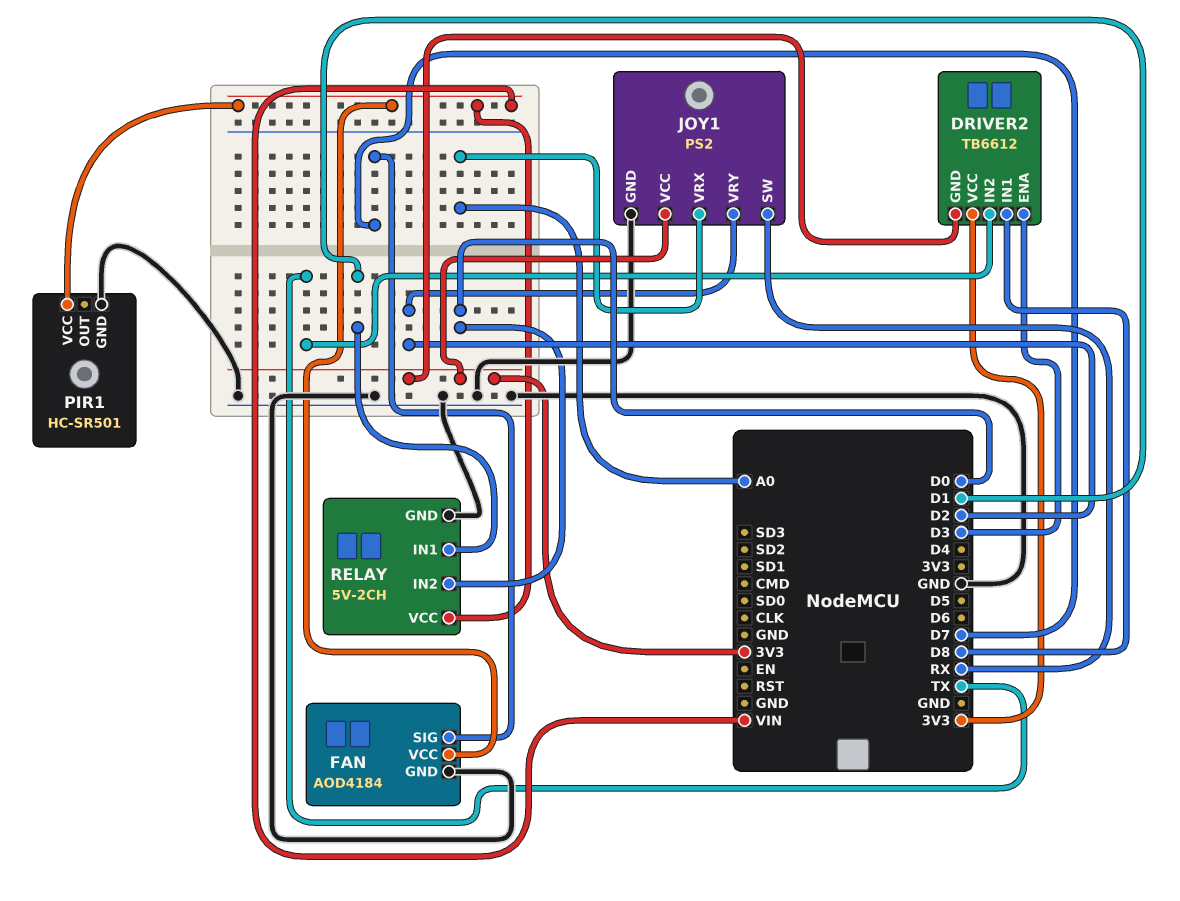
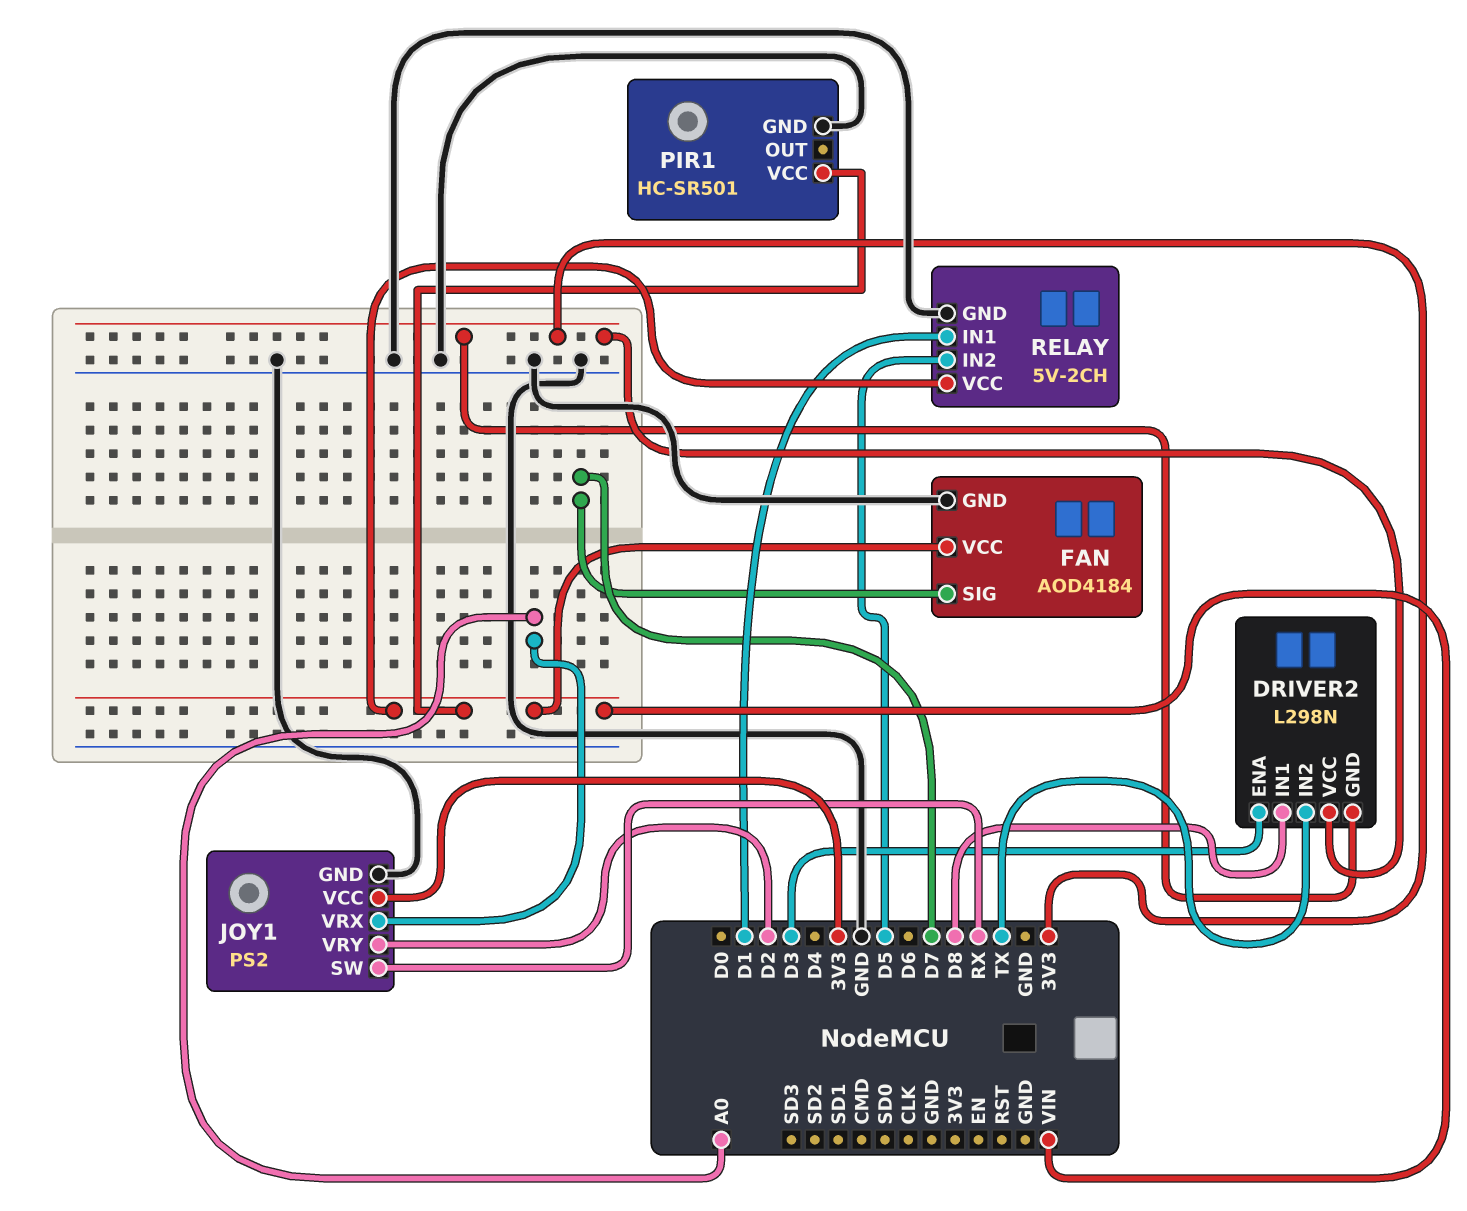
DRIVER2: TB6612 -> L298N
RELAY pin IN2: D0 -> D5

